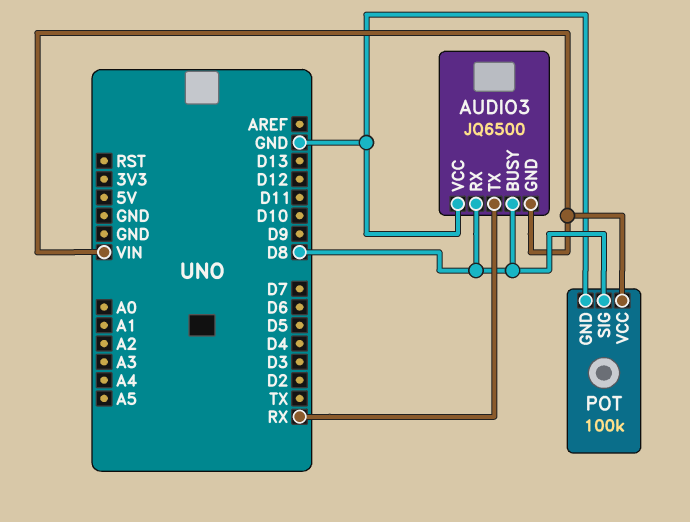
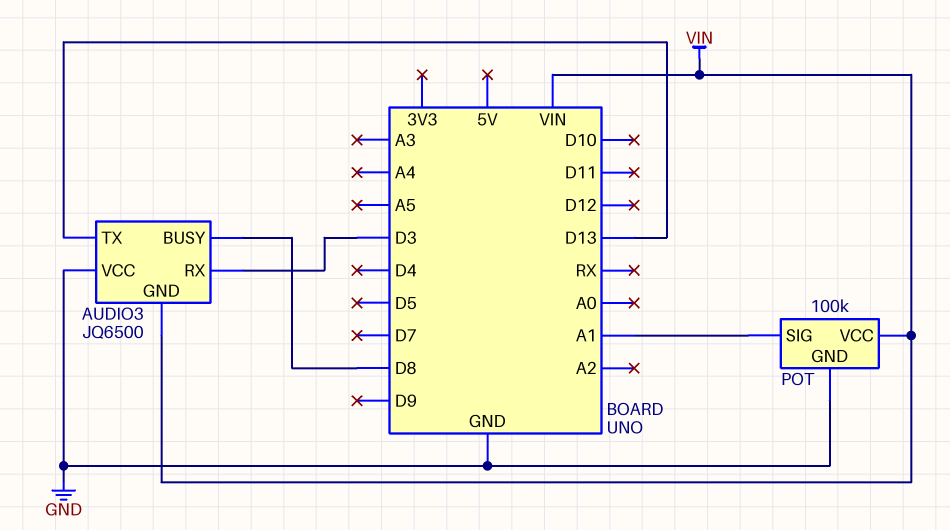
AUDIO3 pin RX: D8 -> D3
AUDIO3 pin TX: RX -> D13
POT pin SIG: D8 -> A1

